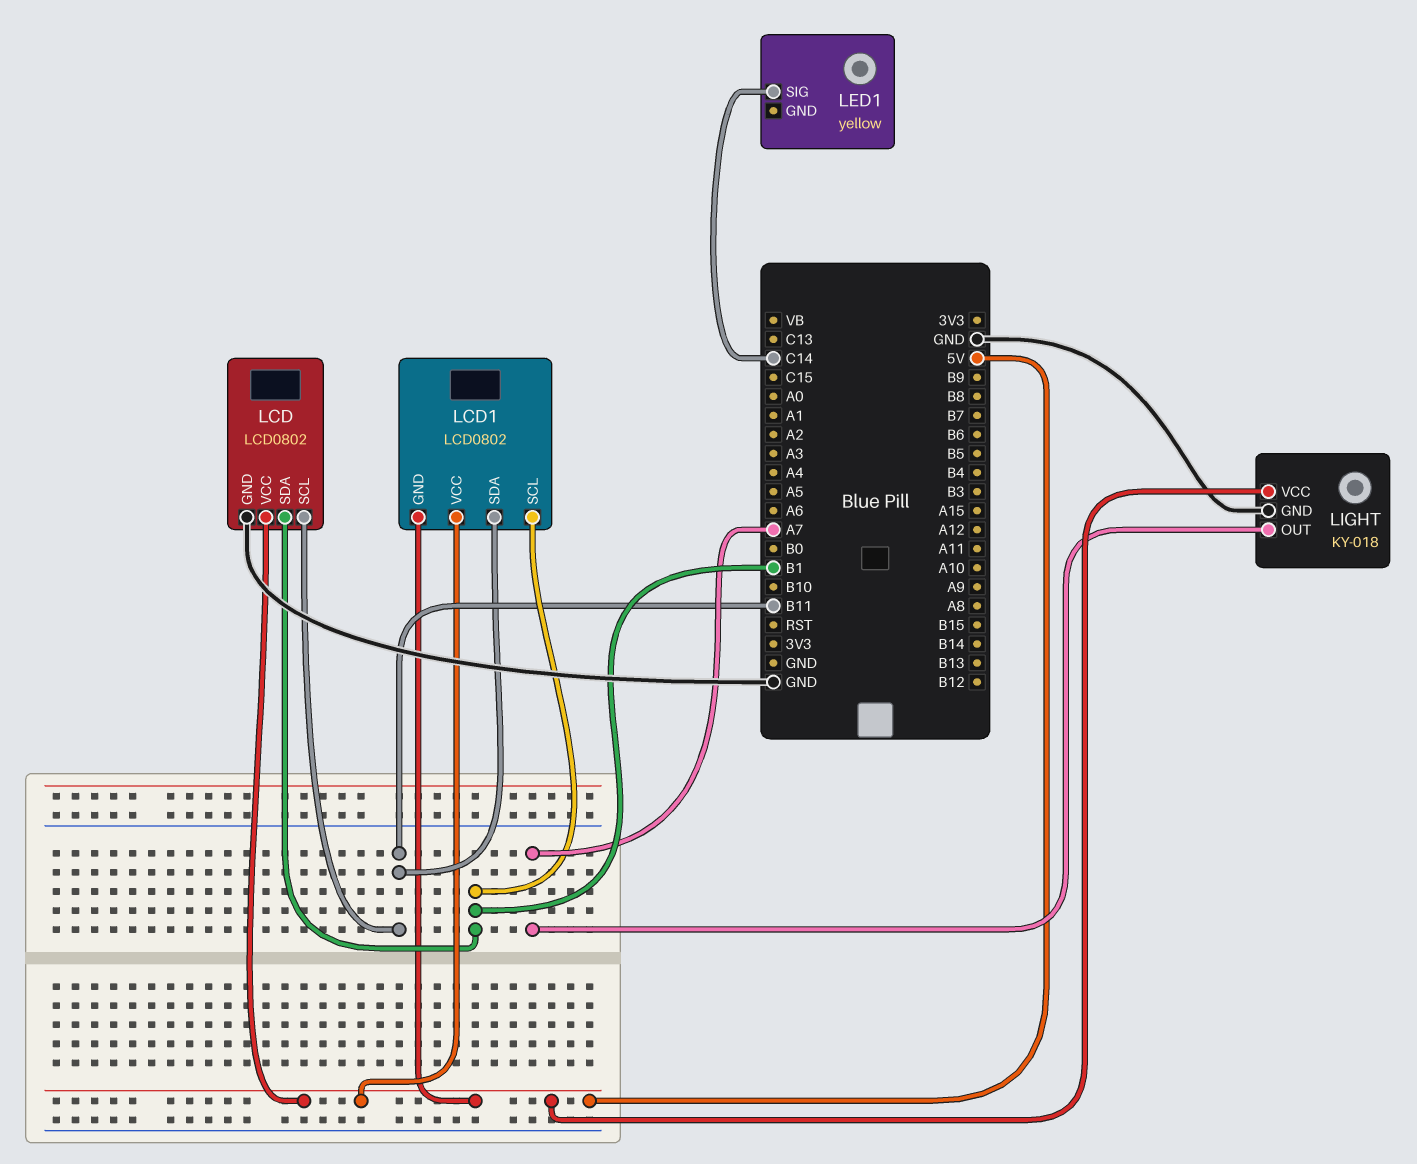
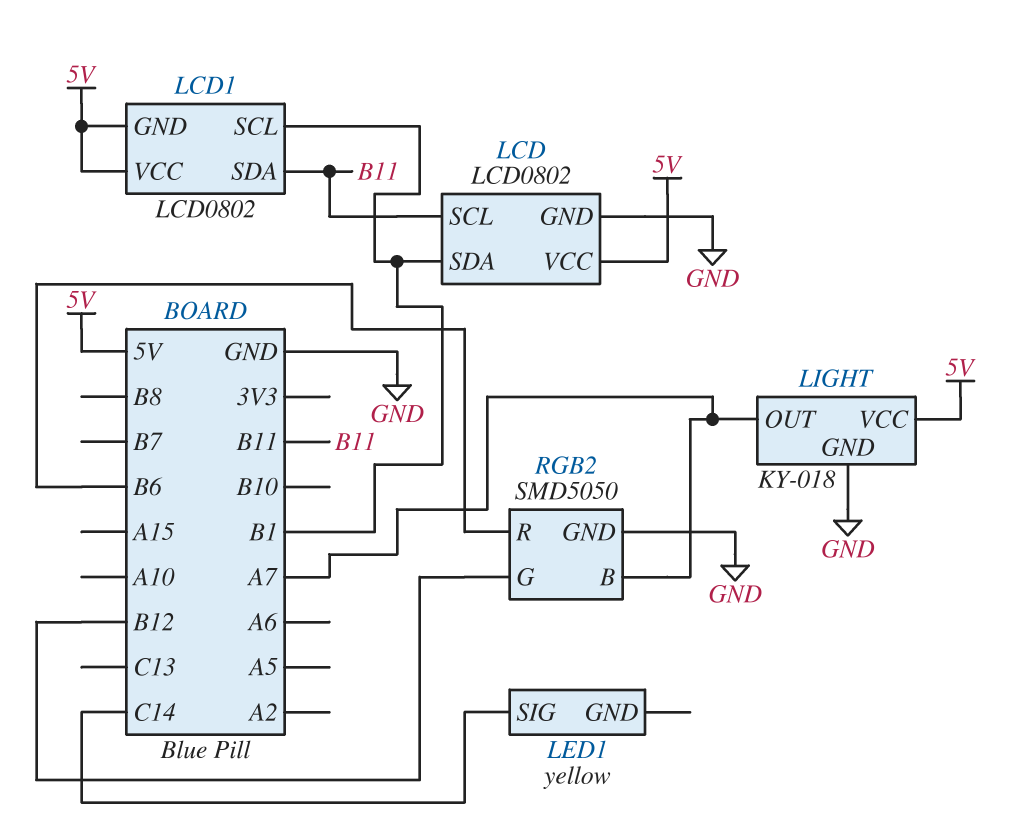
RGB2: none -> SMD5050
RGB2 pin B: none -> A7
RGB2 pin G: none -> B12
RGB2 pin GND: none -> GND
RGB2 pin R: none -> B6

